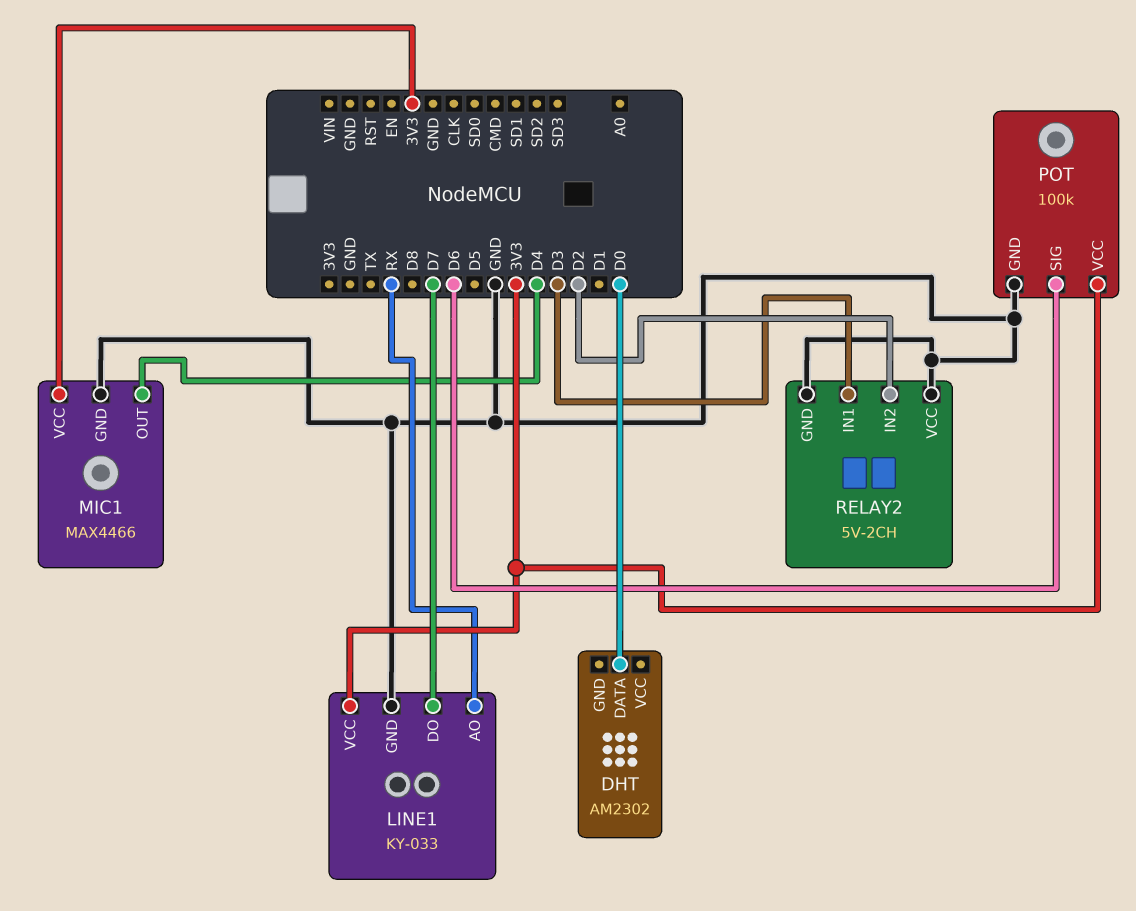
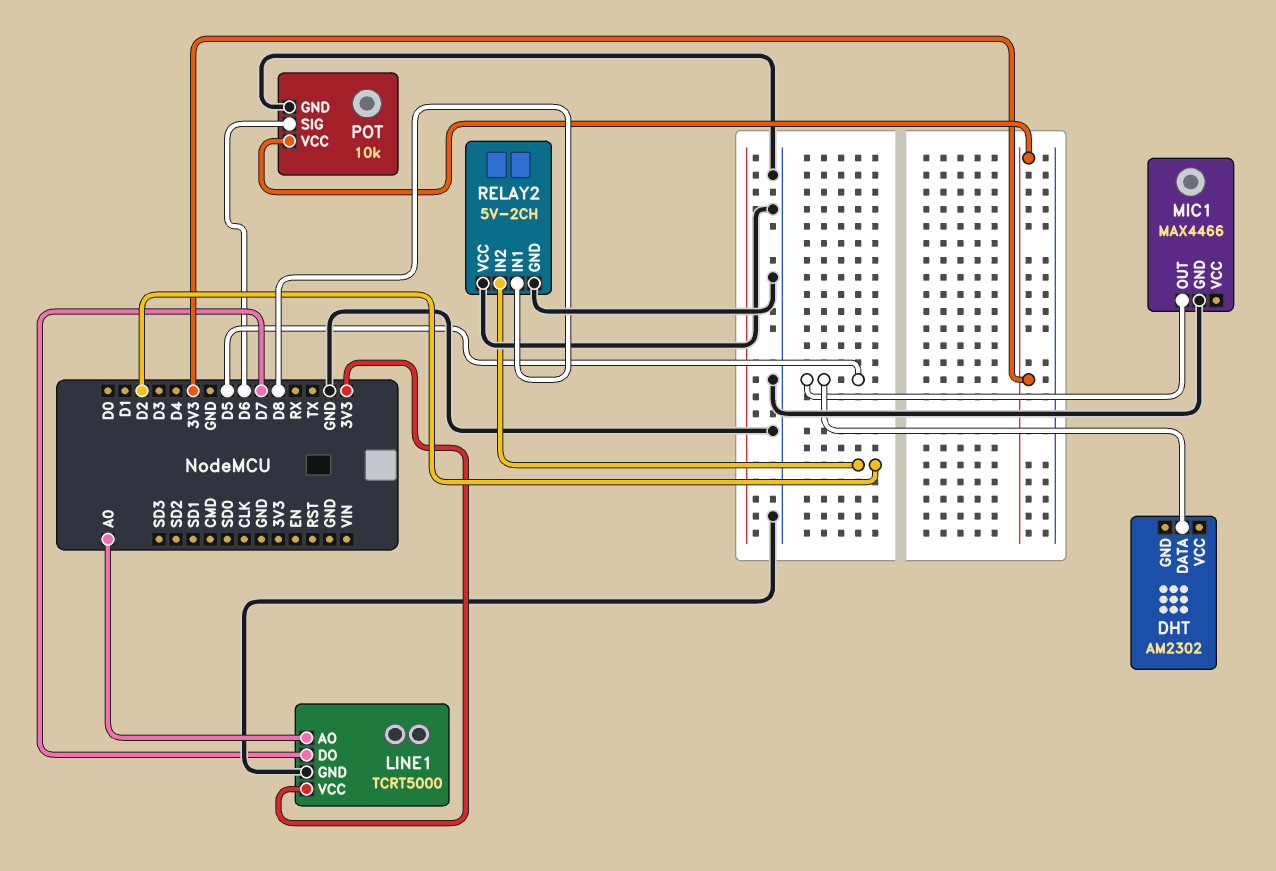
DHT pin DATA: D0 -> D5
LINE1: KY-033 -> TCRT5000
LINE1 pin AO: RX -> A0
MIC1 pin OUT: D4 -> D5
MIC1 pin VCC: 3V3 -> none
POT: 100k -> 10k
RELAY2 pin IN1: D3 -> D8

